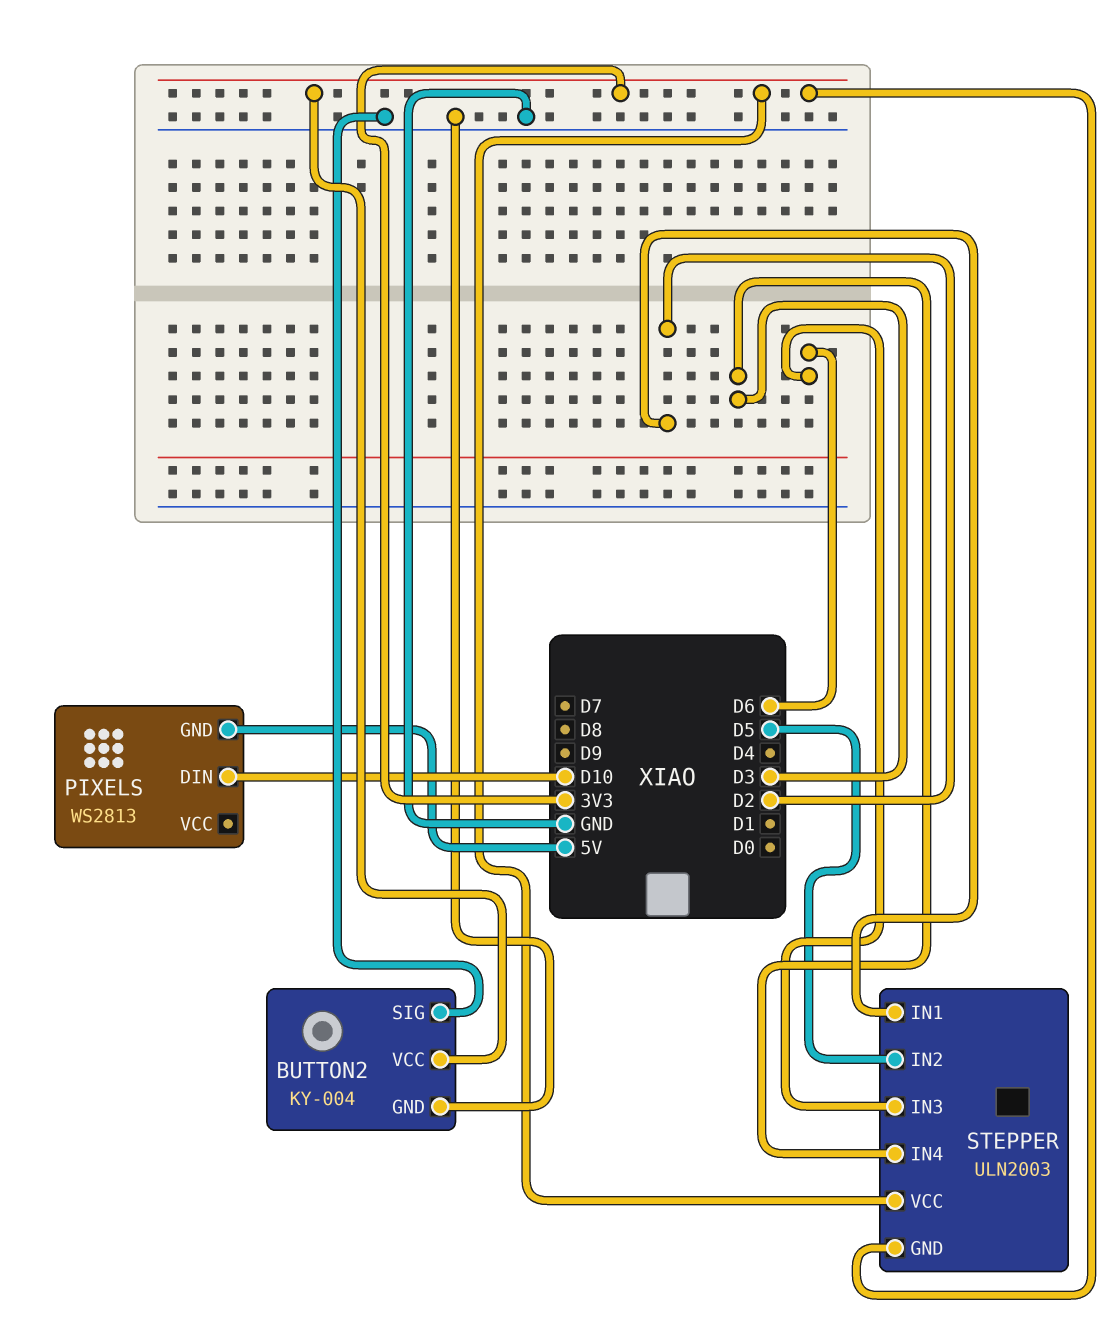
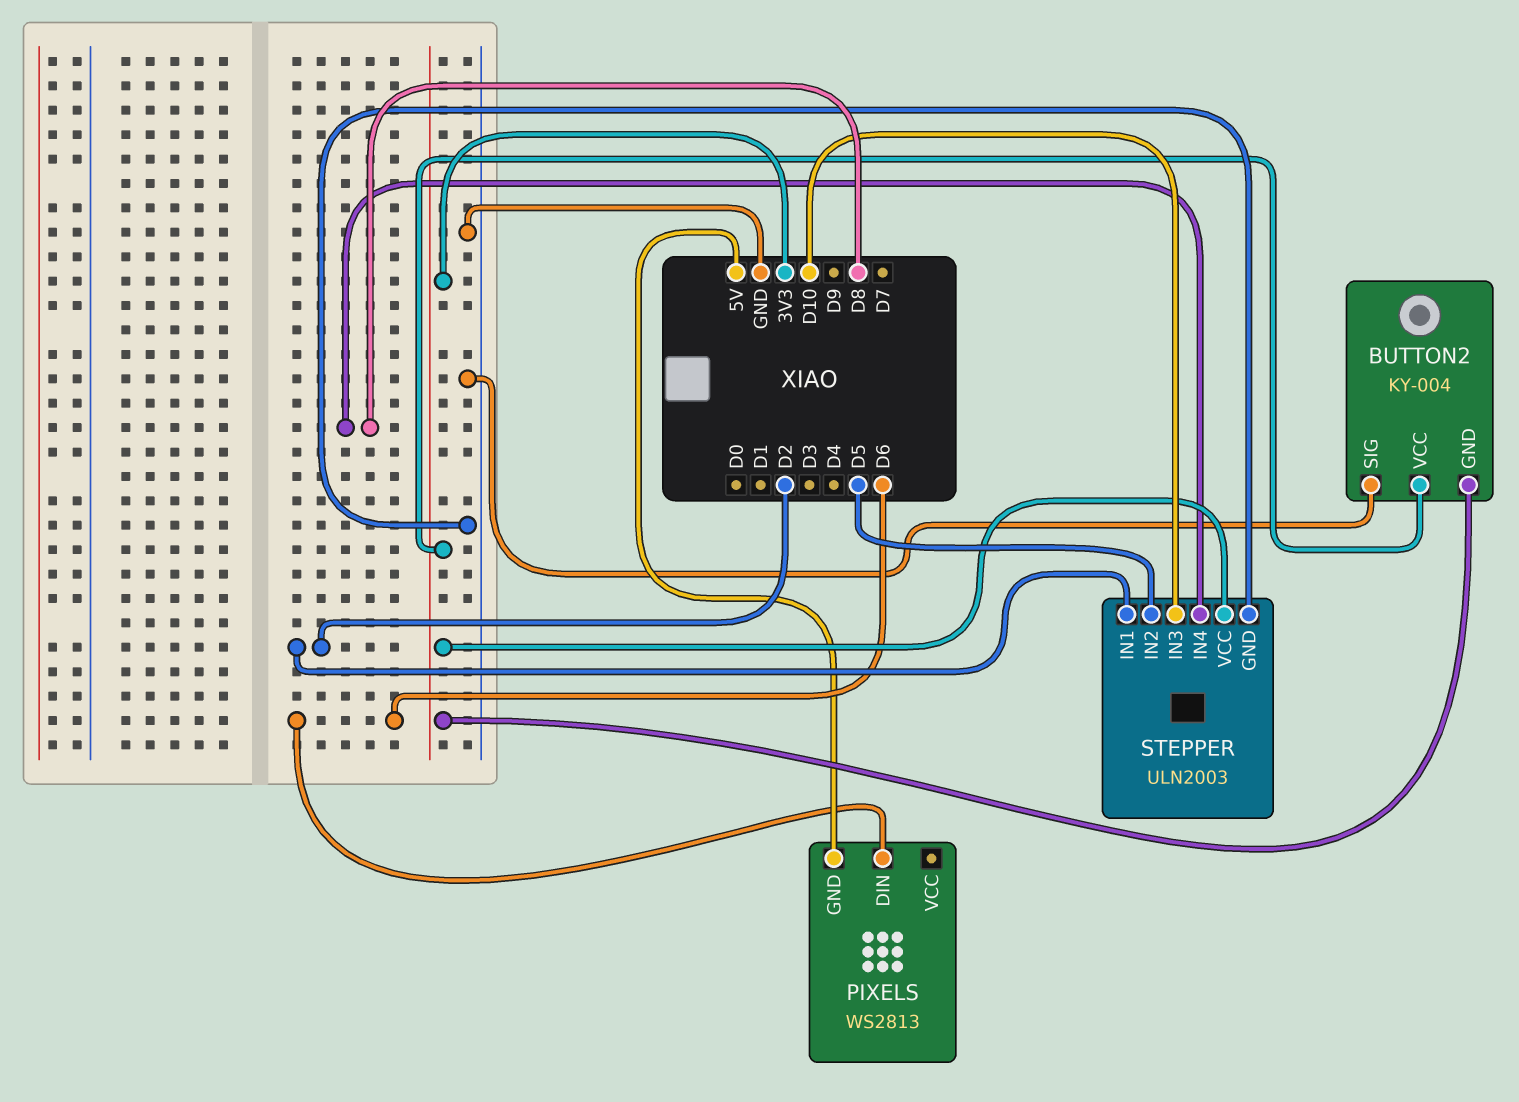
BUTTON2 pin GND: GND -> 3V3
PIXELS pin DIN: D10 -> D6
STEPPER pin GND: 3V3 -> GND
STEPPER pin IN3: D6 -> D10
STEPPER pin IN4: D3 -> D8

